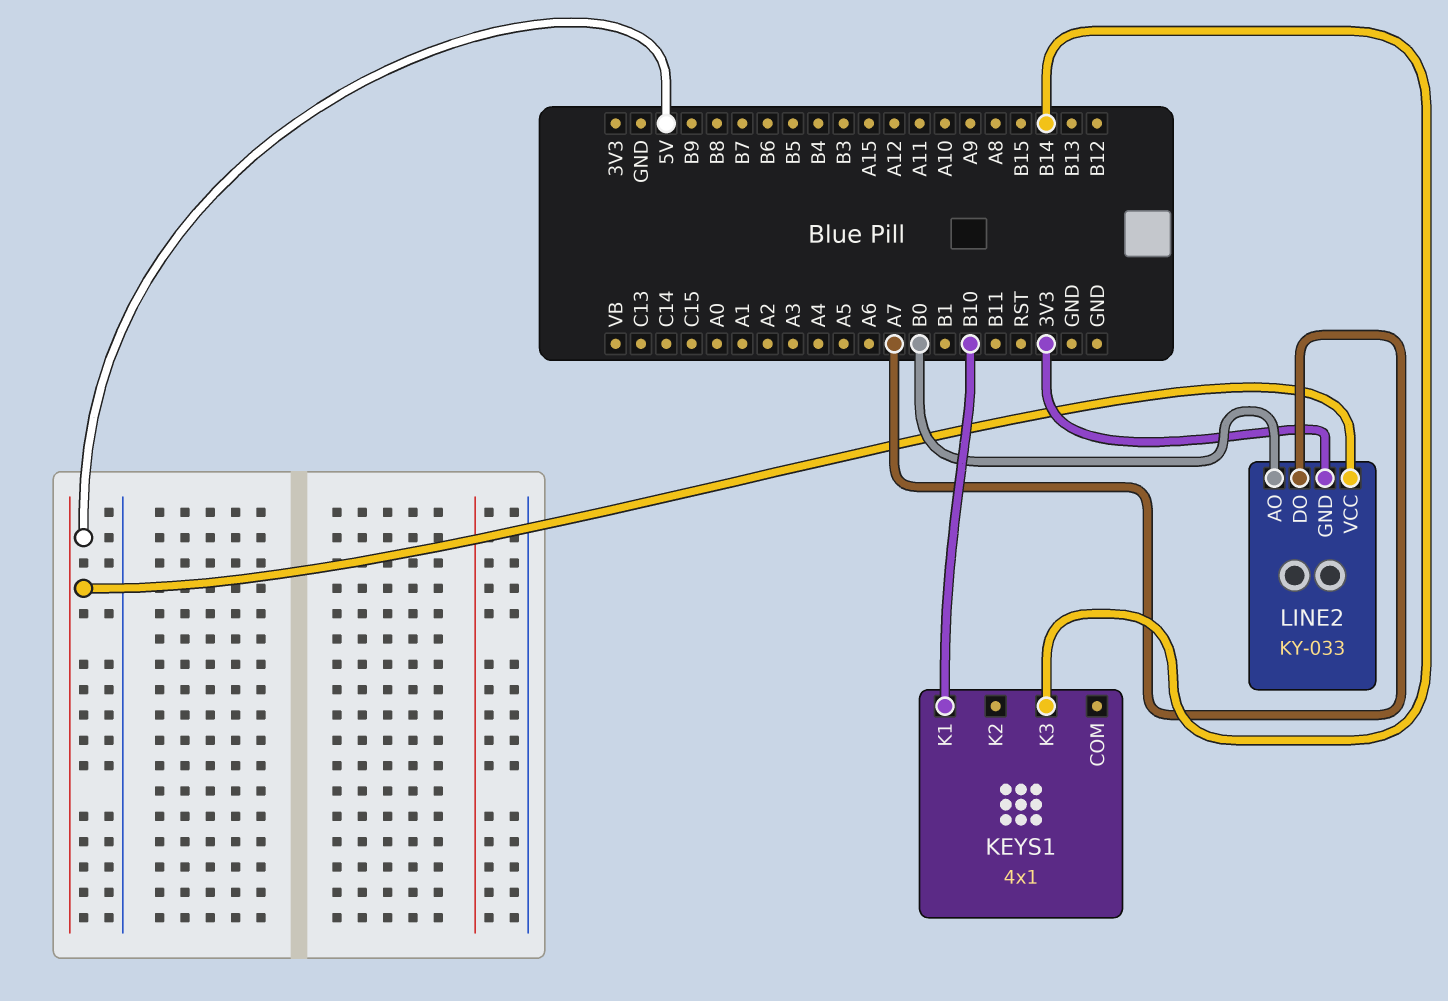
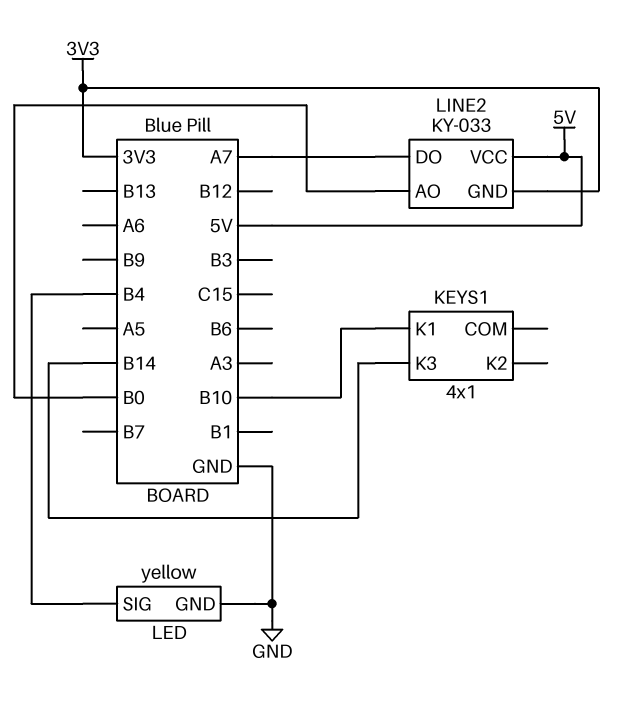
LED: none -> yellow
LED pin GND: none -> GND
LED pin SIG: none -> B4

